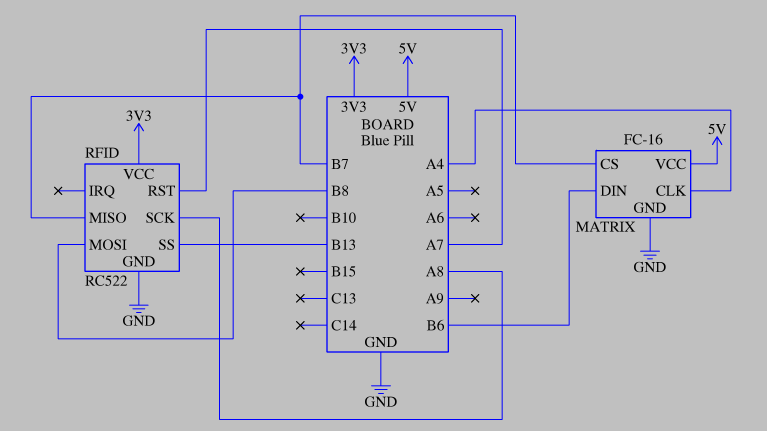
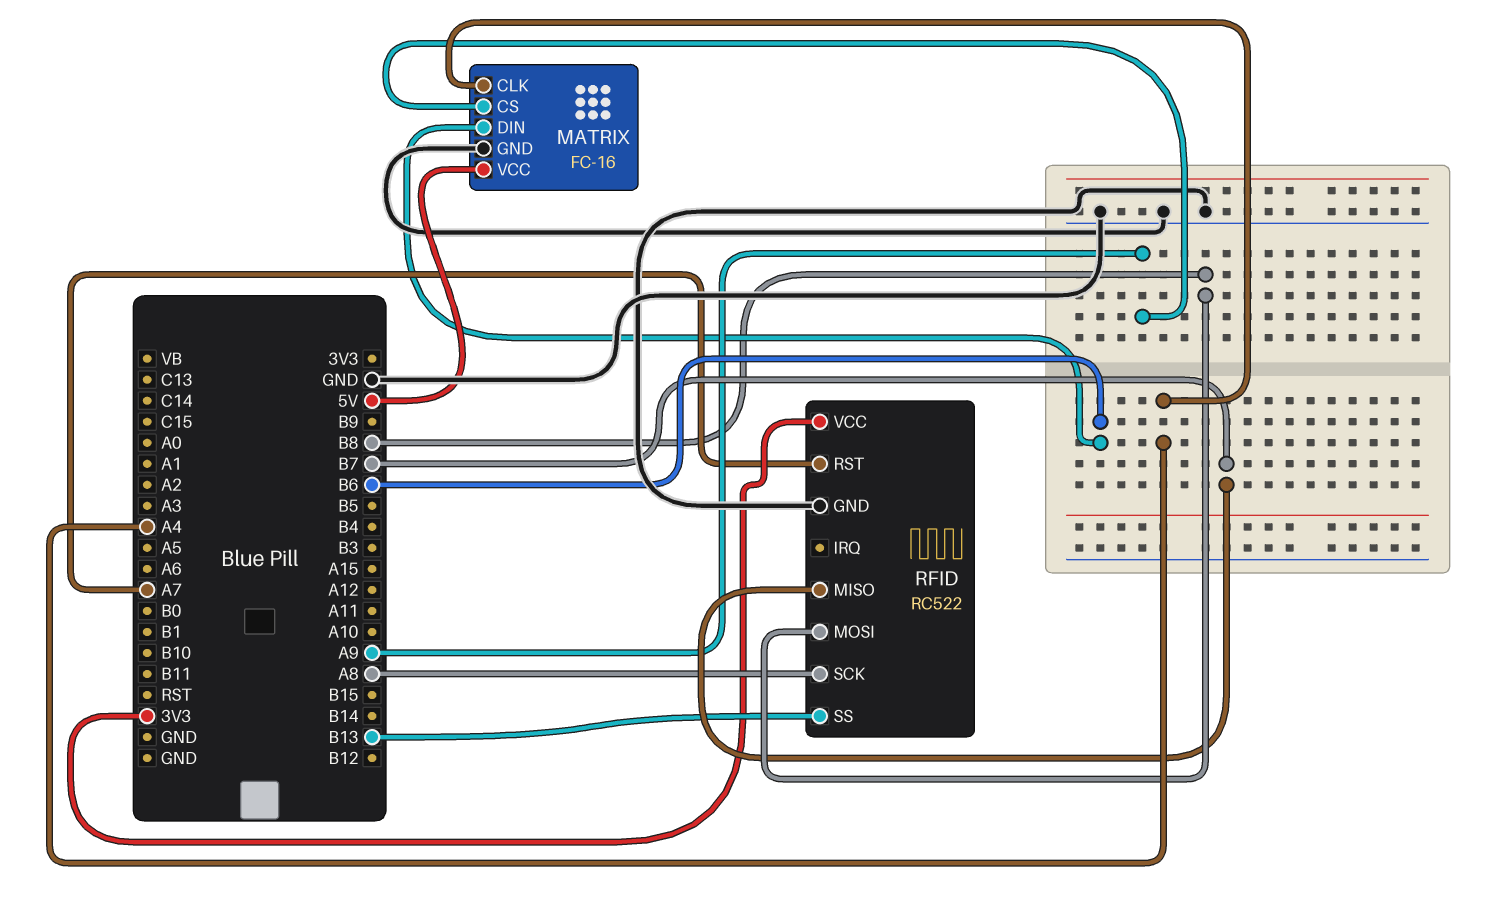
MATRIX pin CS: B7 -> A9

